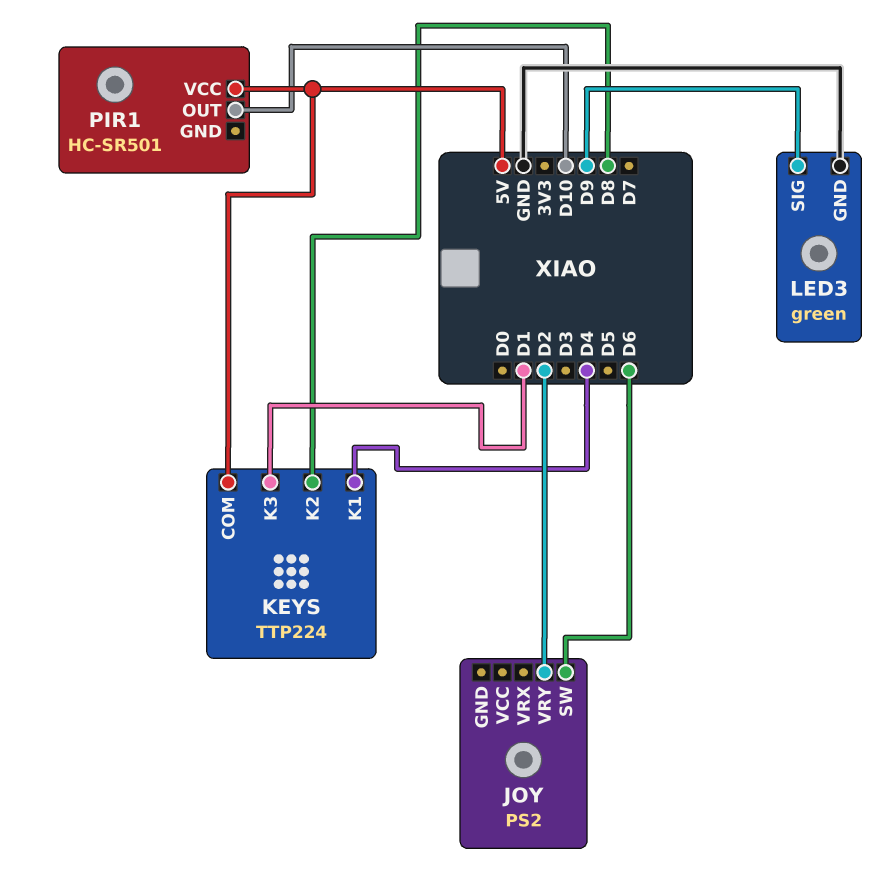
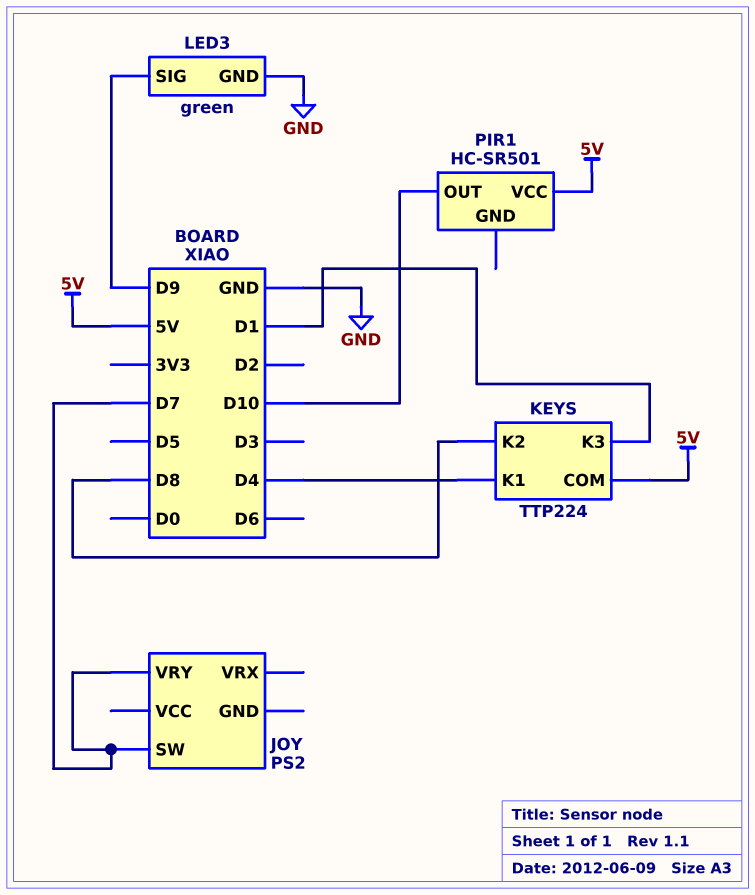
JOY pin SW: D6 -> D7
JOY pin VRY: D2 -> D7

